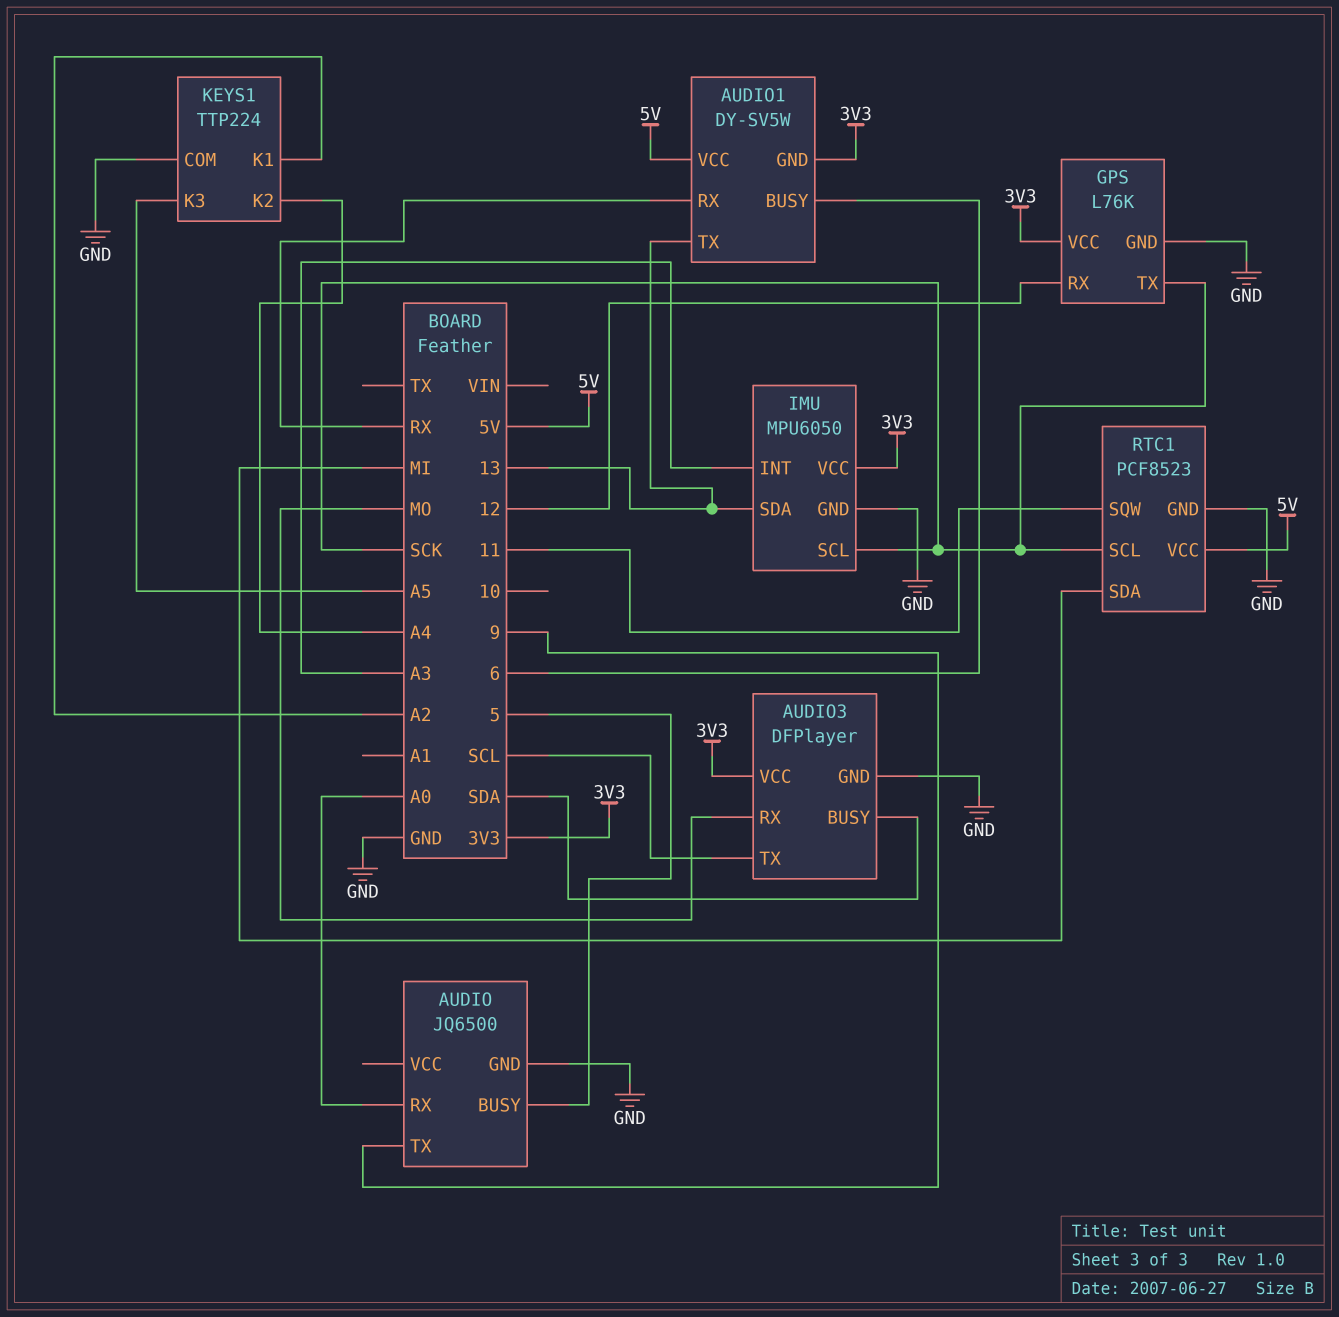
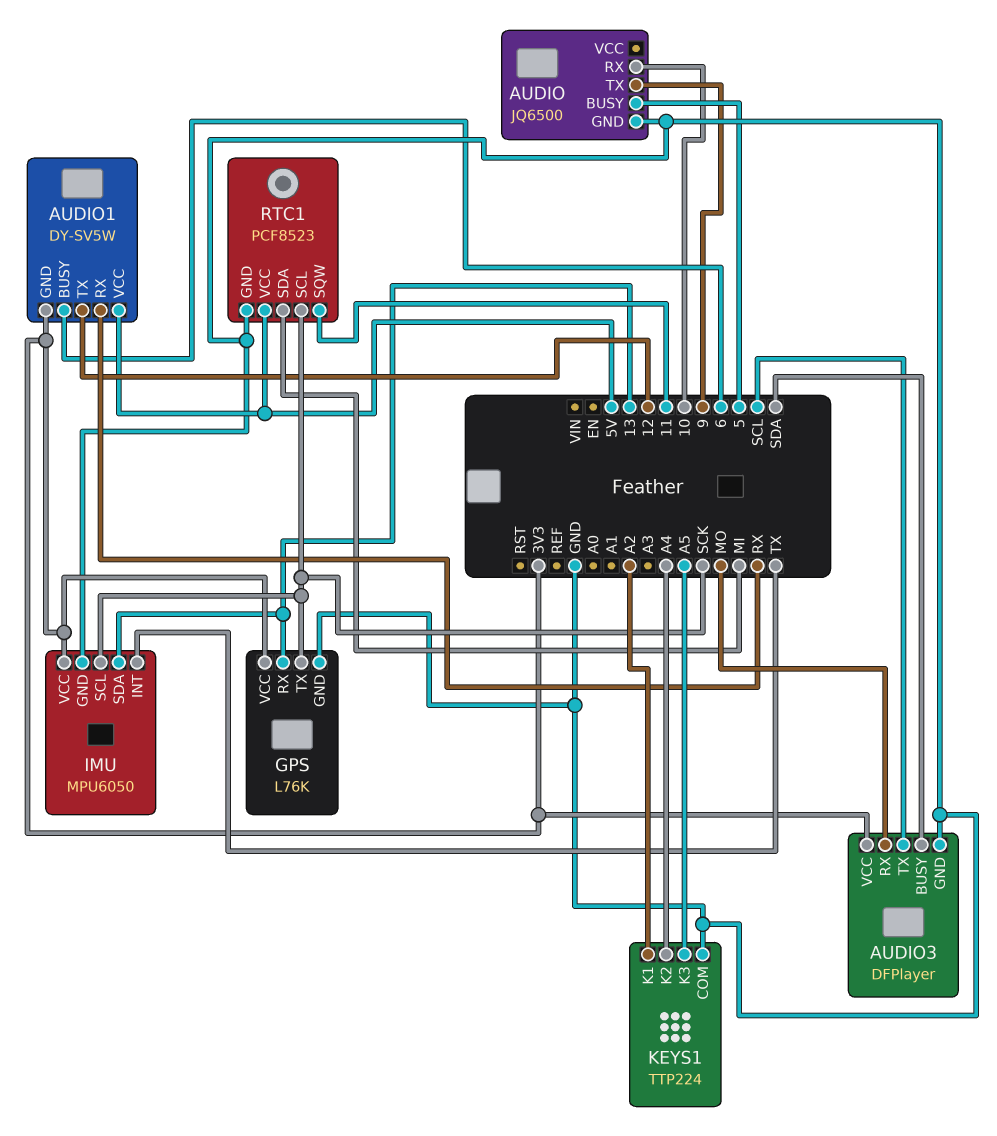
AUDIO pin RX: A0 -> 10
AUDIO1 pin TX: 13 -> 12
GPS pin RX: 12 -> 13
IMU pin INT: A3 -> TX

